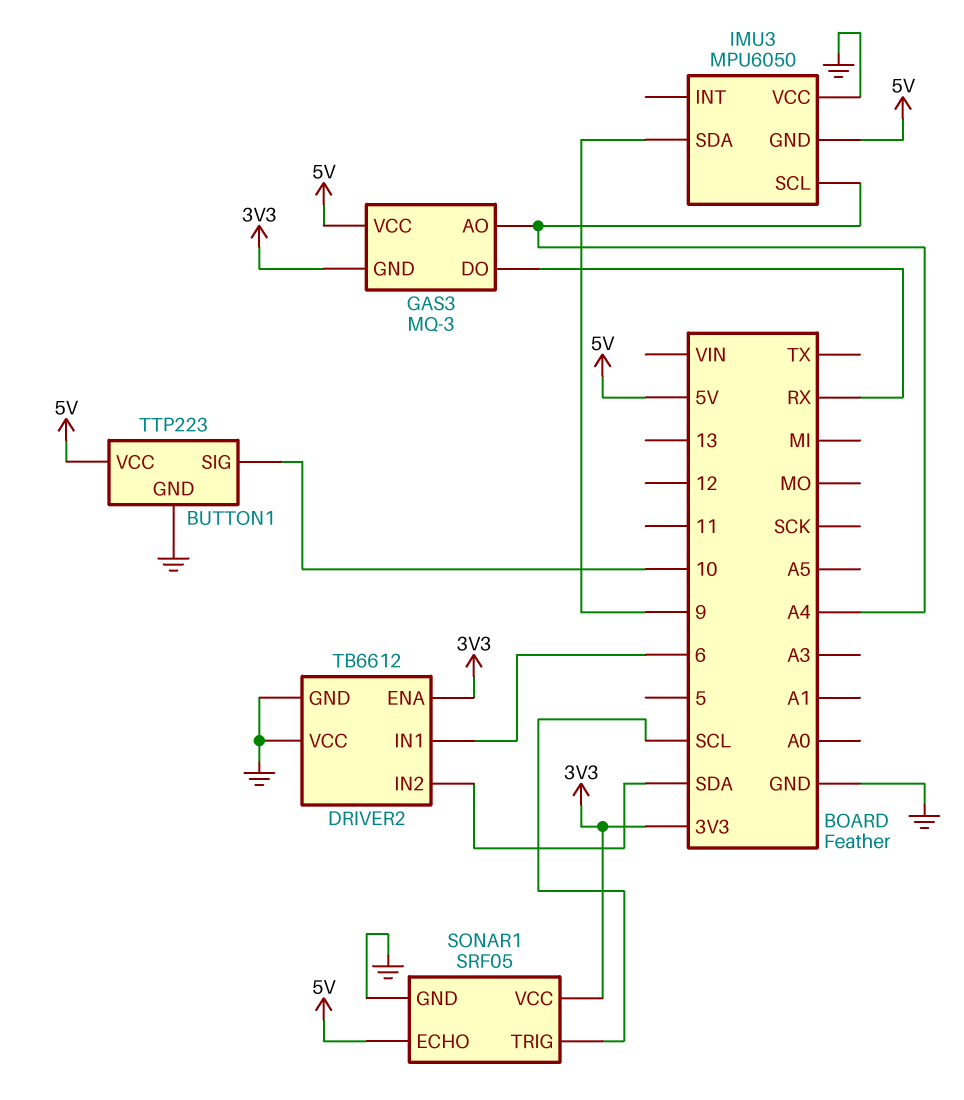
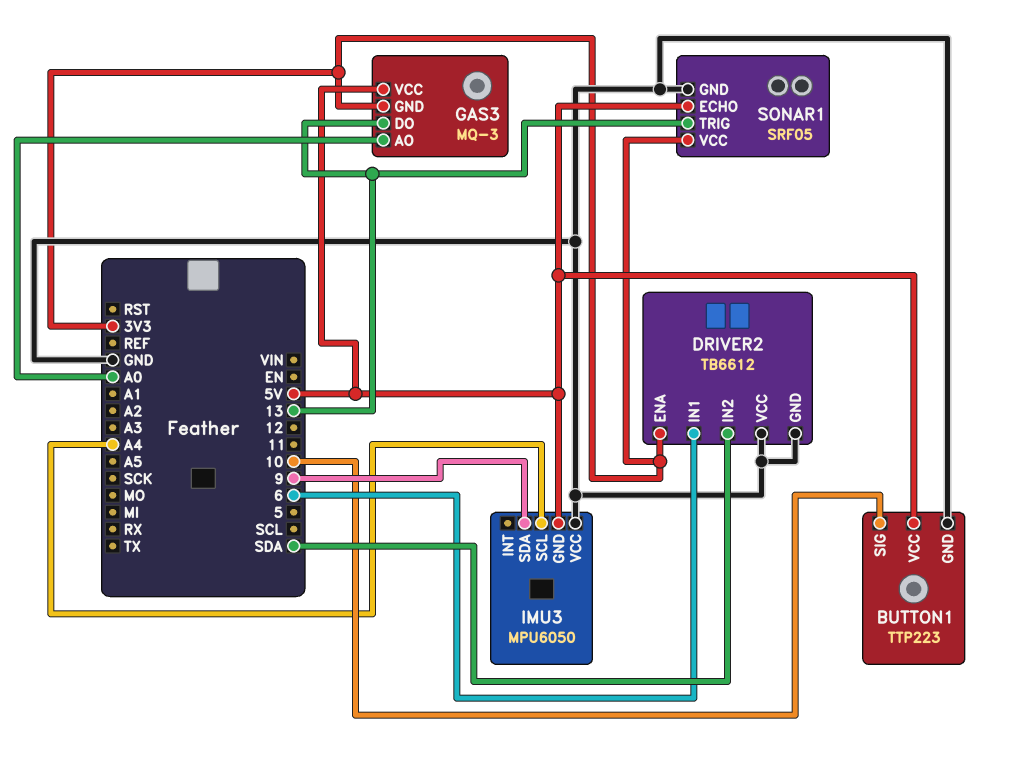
GAS3 pin AO: A4 -> A0
GAS3 pin DO: RX -> 13
SONAR1 pin TRIG: SCL -> 13

